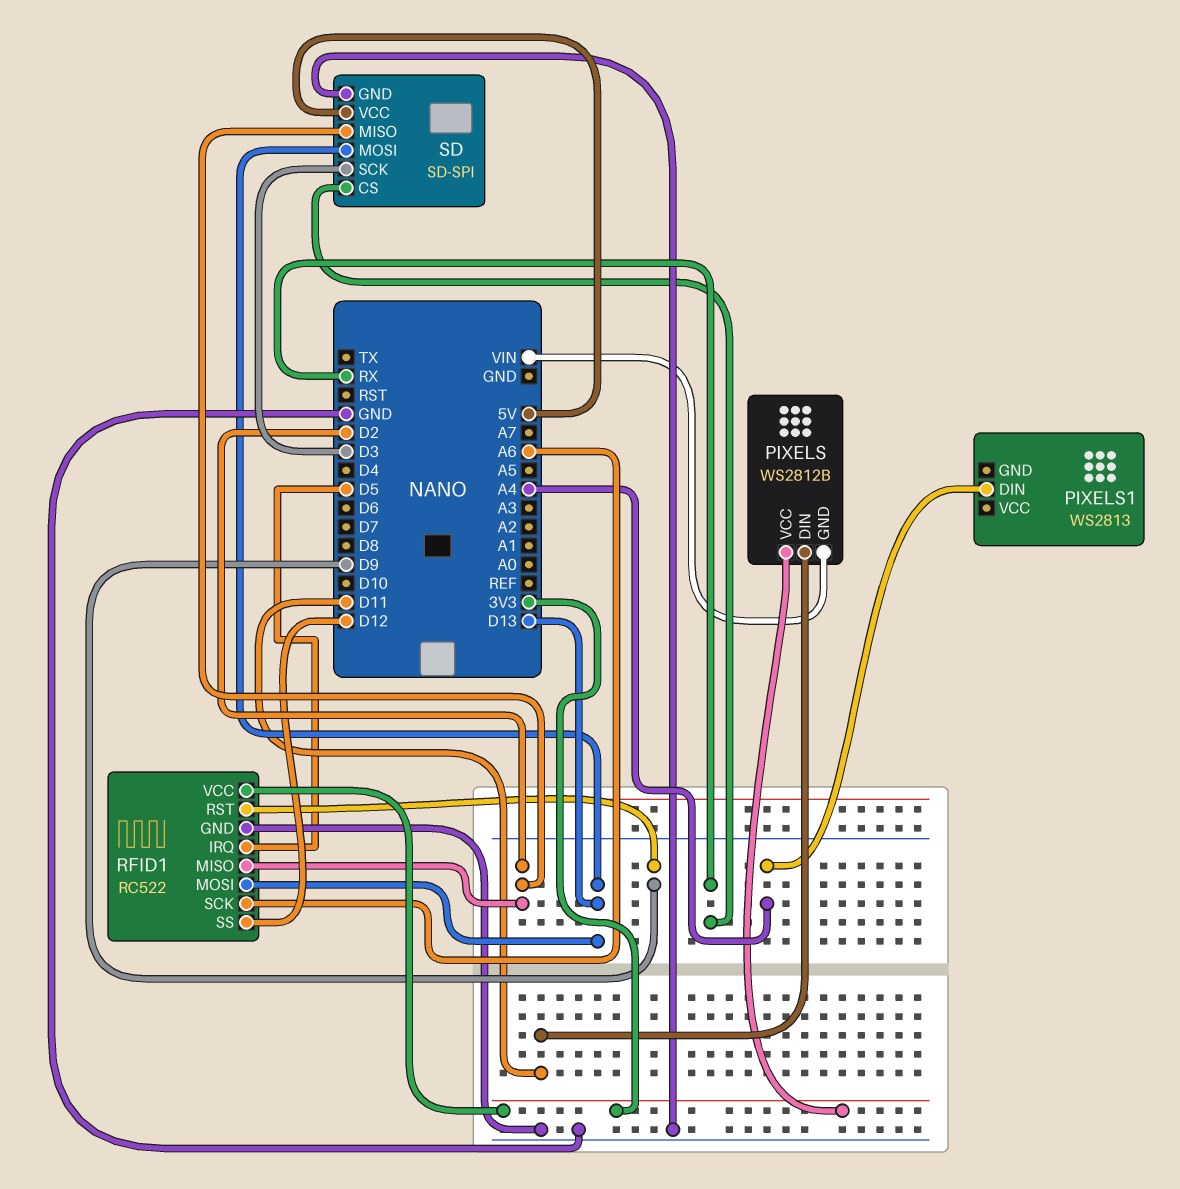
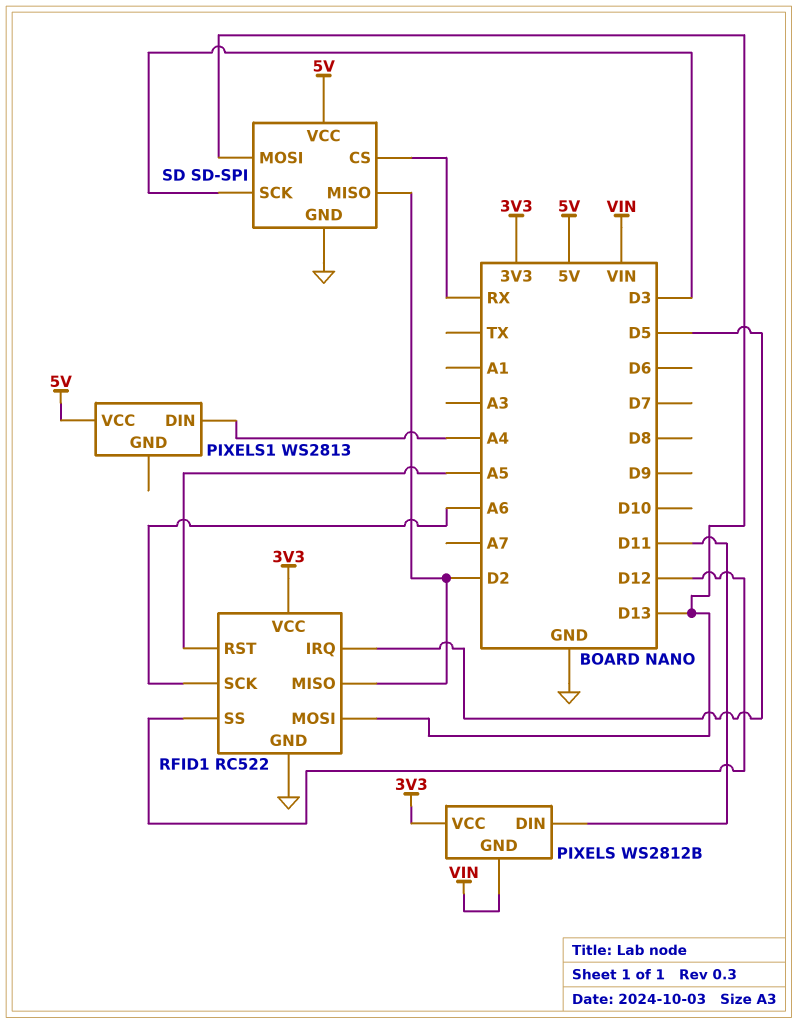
PIXELS1 pin VCC: none -> 5V
RFID1 pin RST: D9 -> A5

